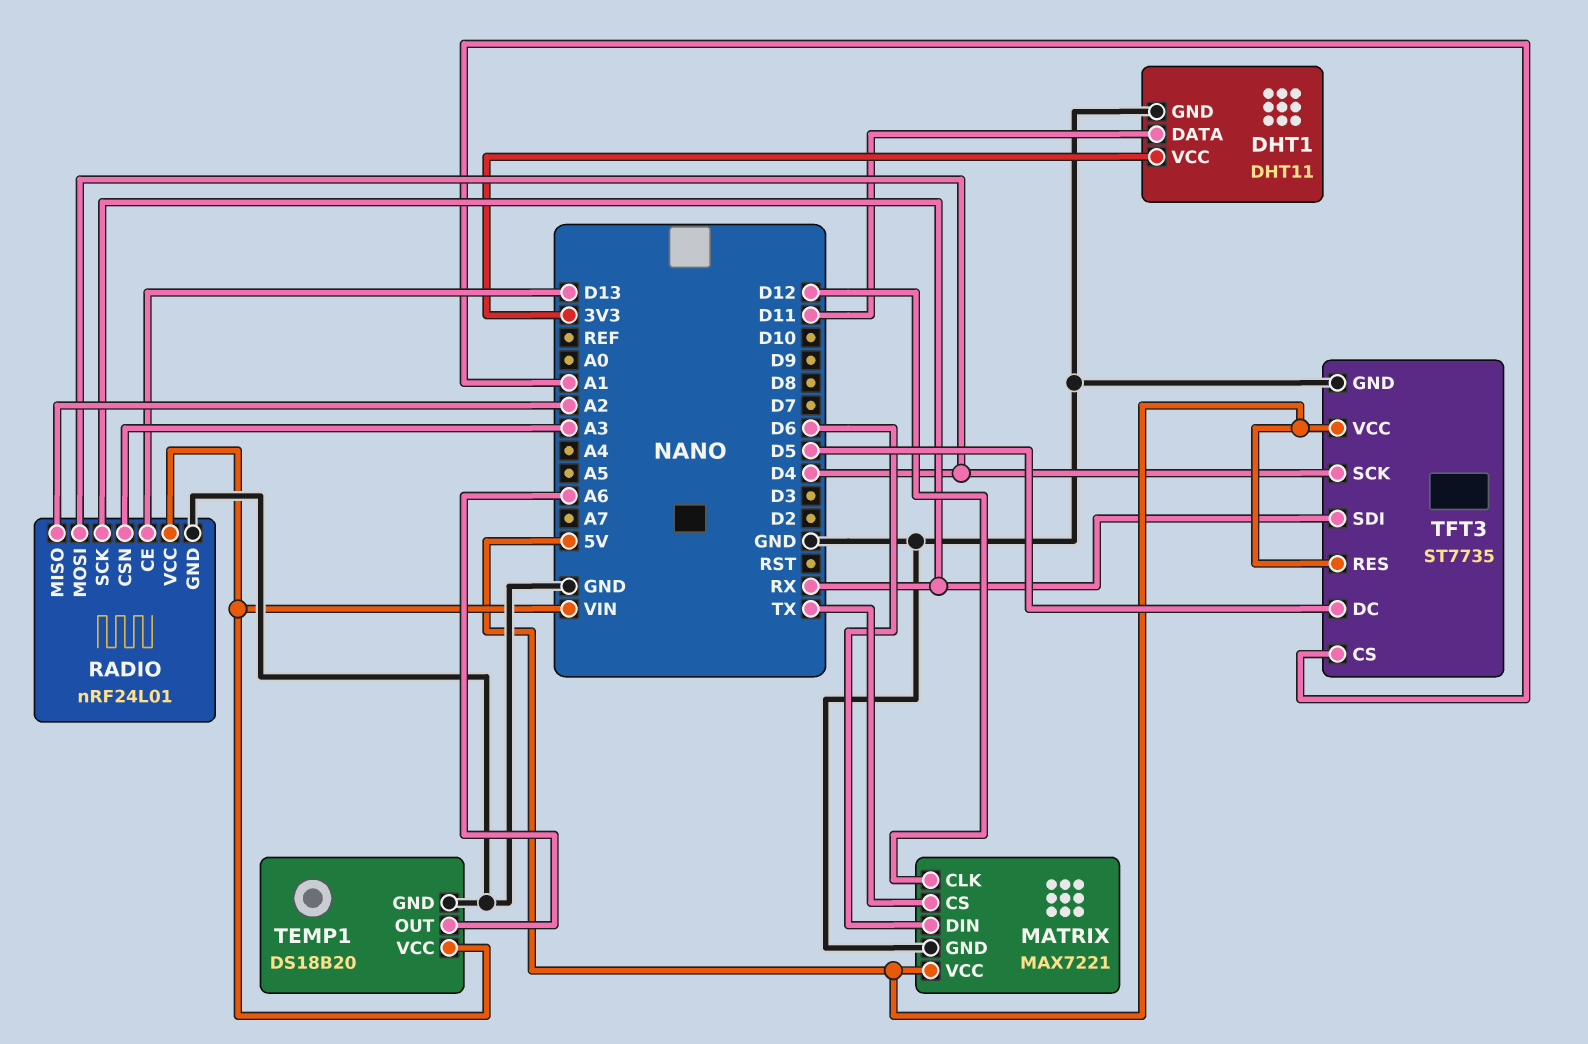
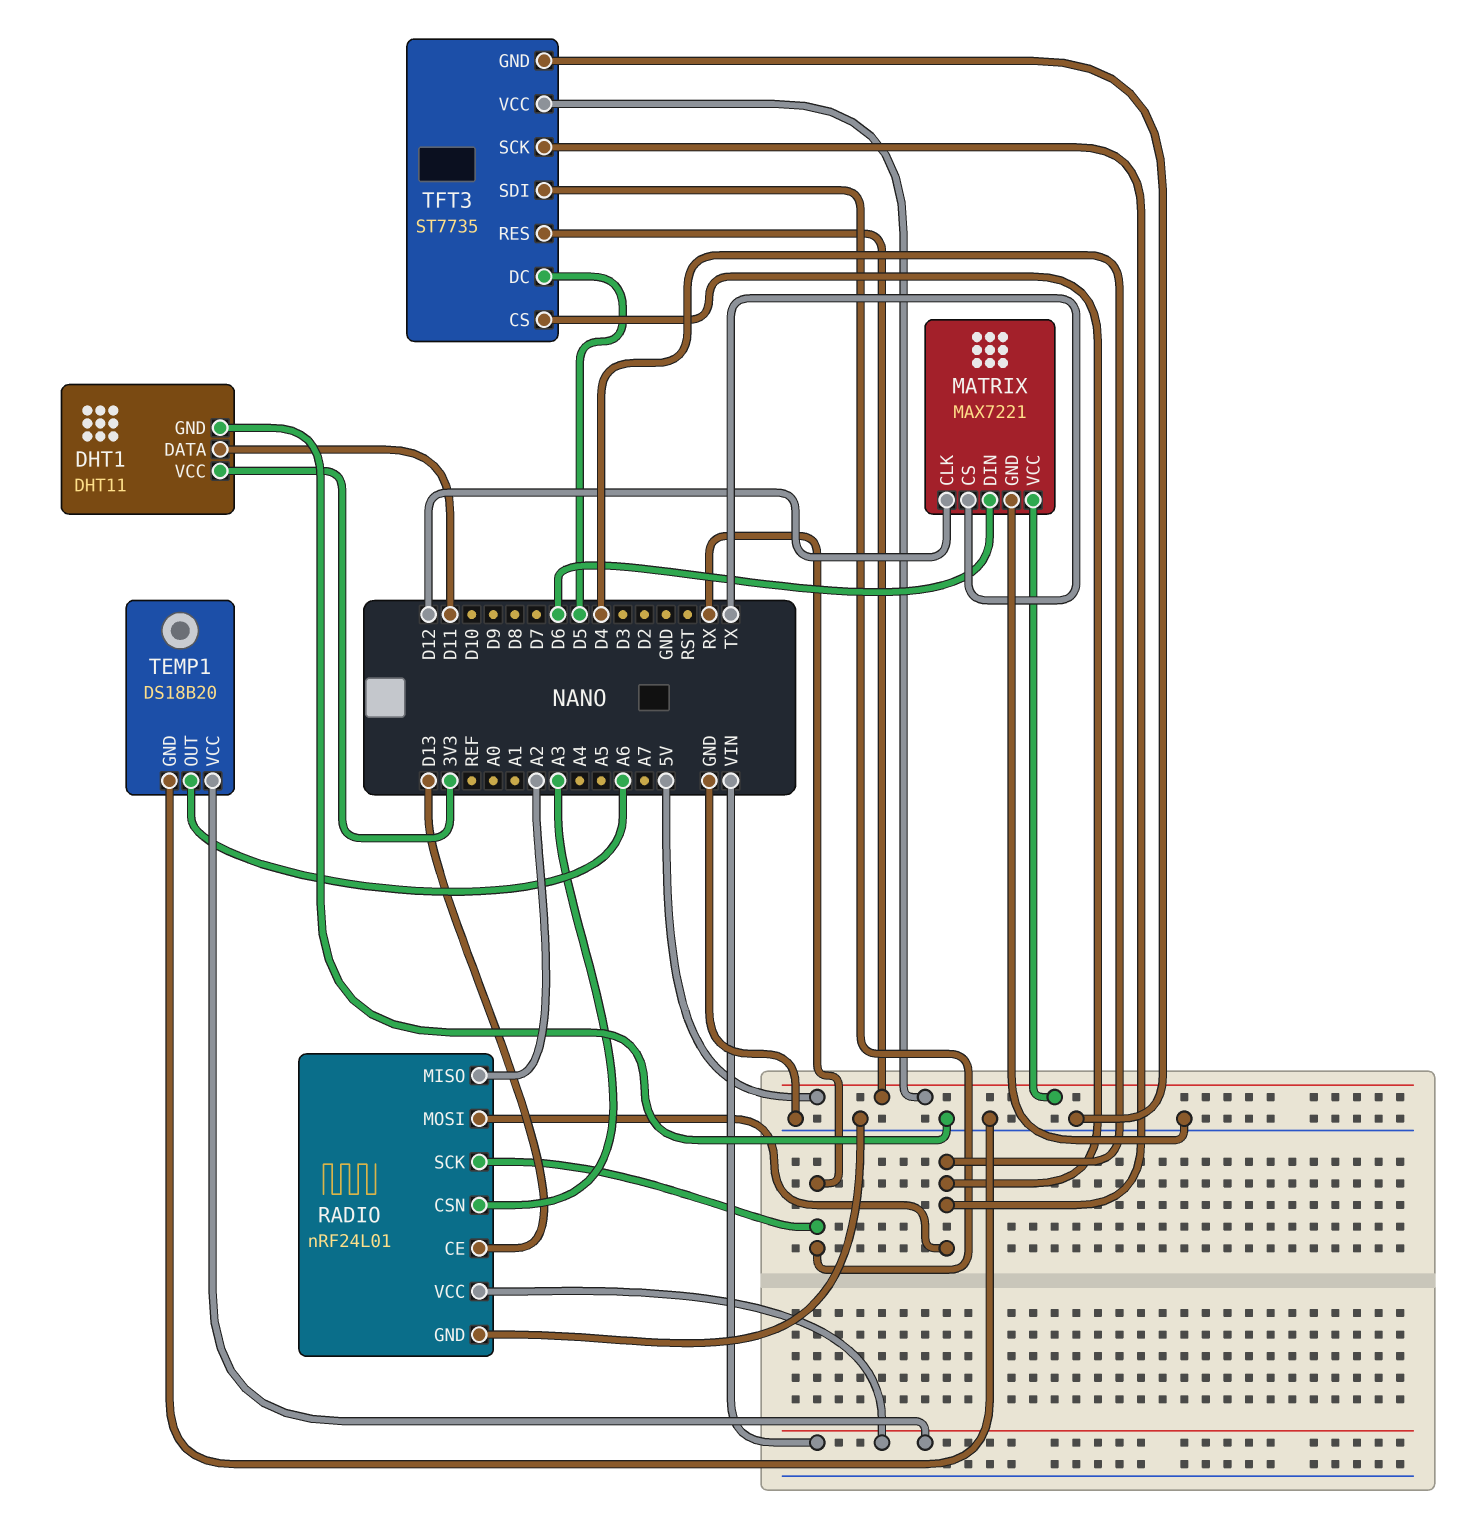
TFT3 pin CS: A1 -> D4

